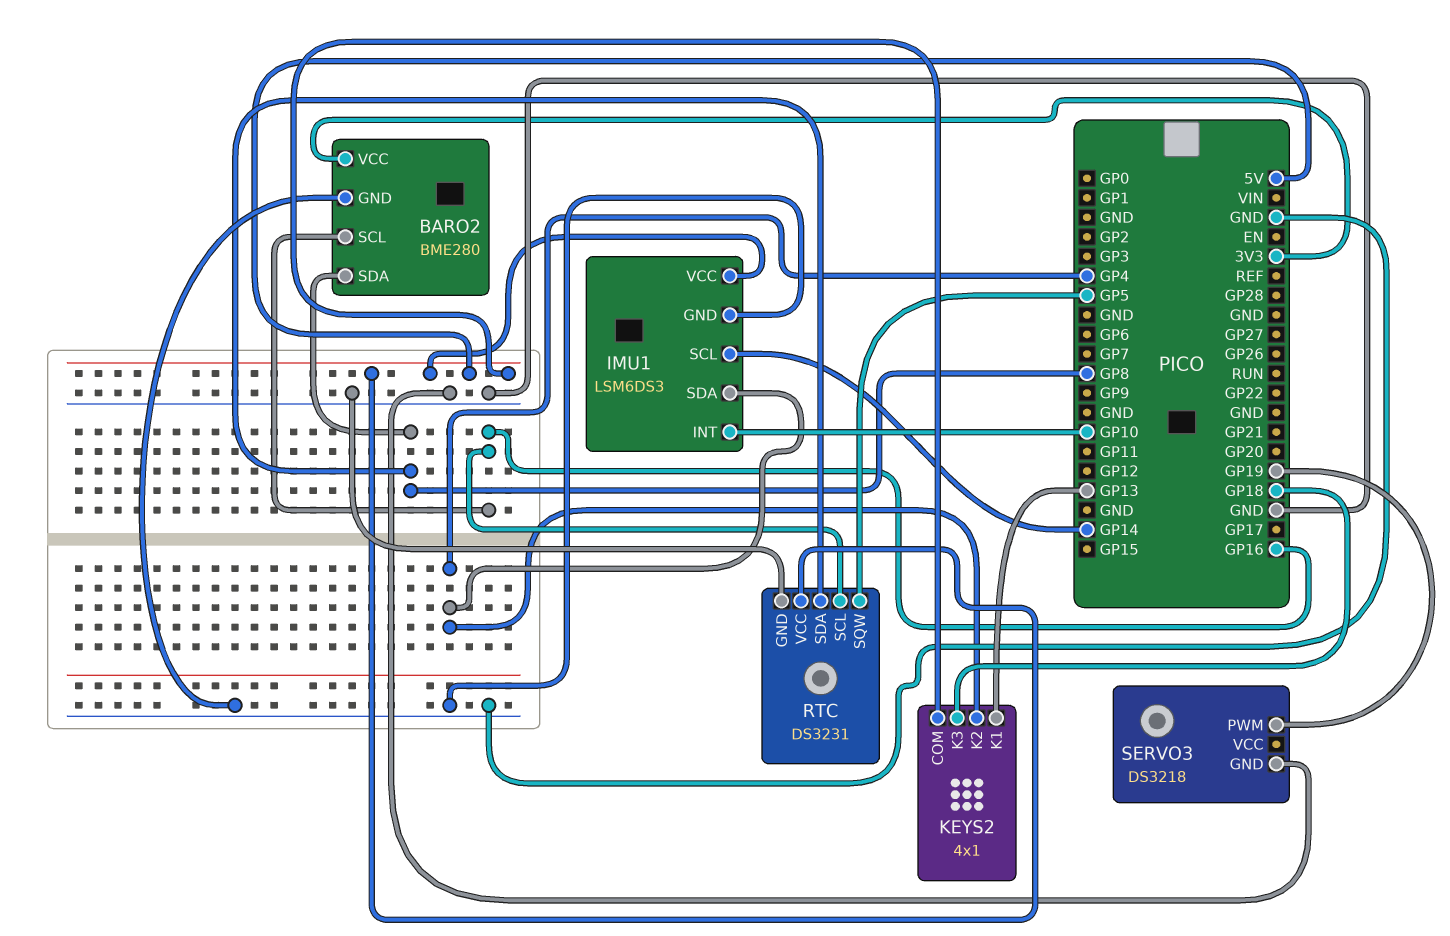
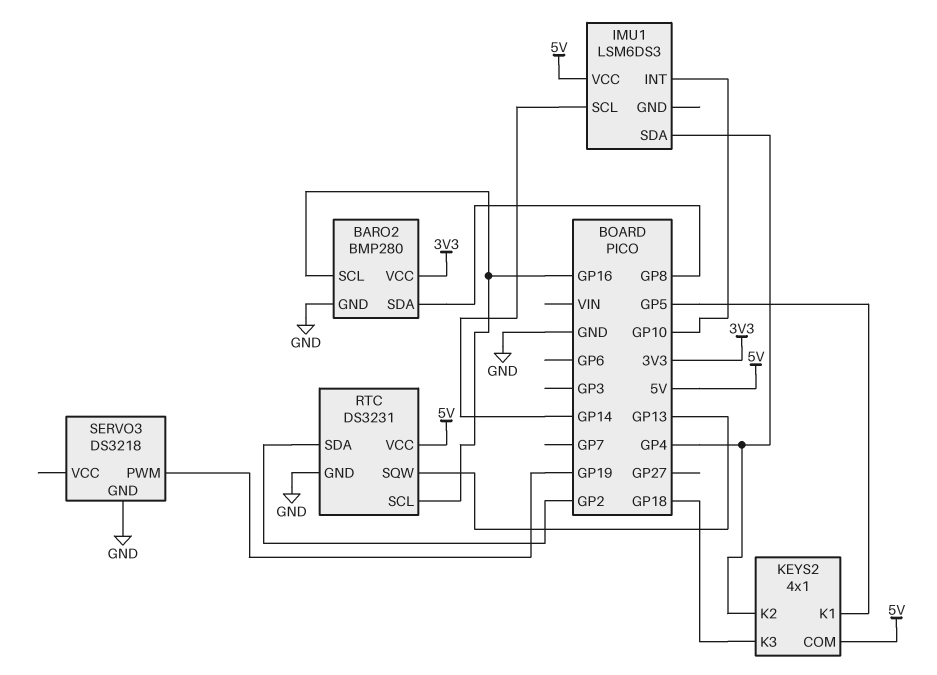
BARO2: BME280 -> BMP280
IMU1 pin GND: GND -> none
KEYS2 pin K1: GP13 -> GP5
RTC pin SDA: GP8 -> GP2
RTC pin SQW: GP5 -> GP13

